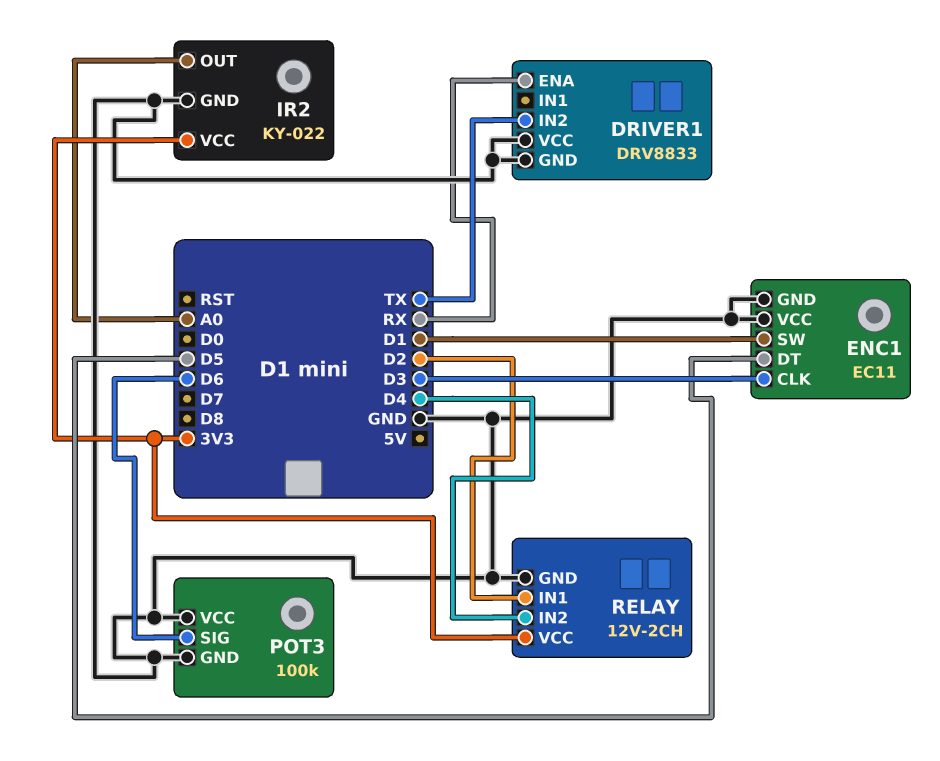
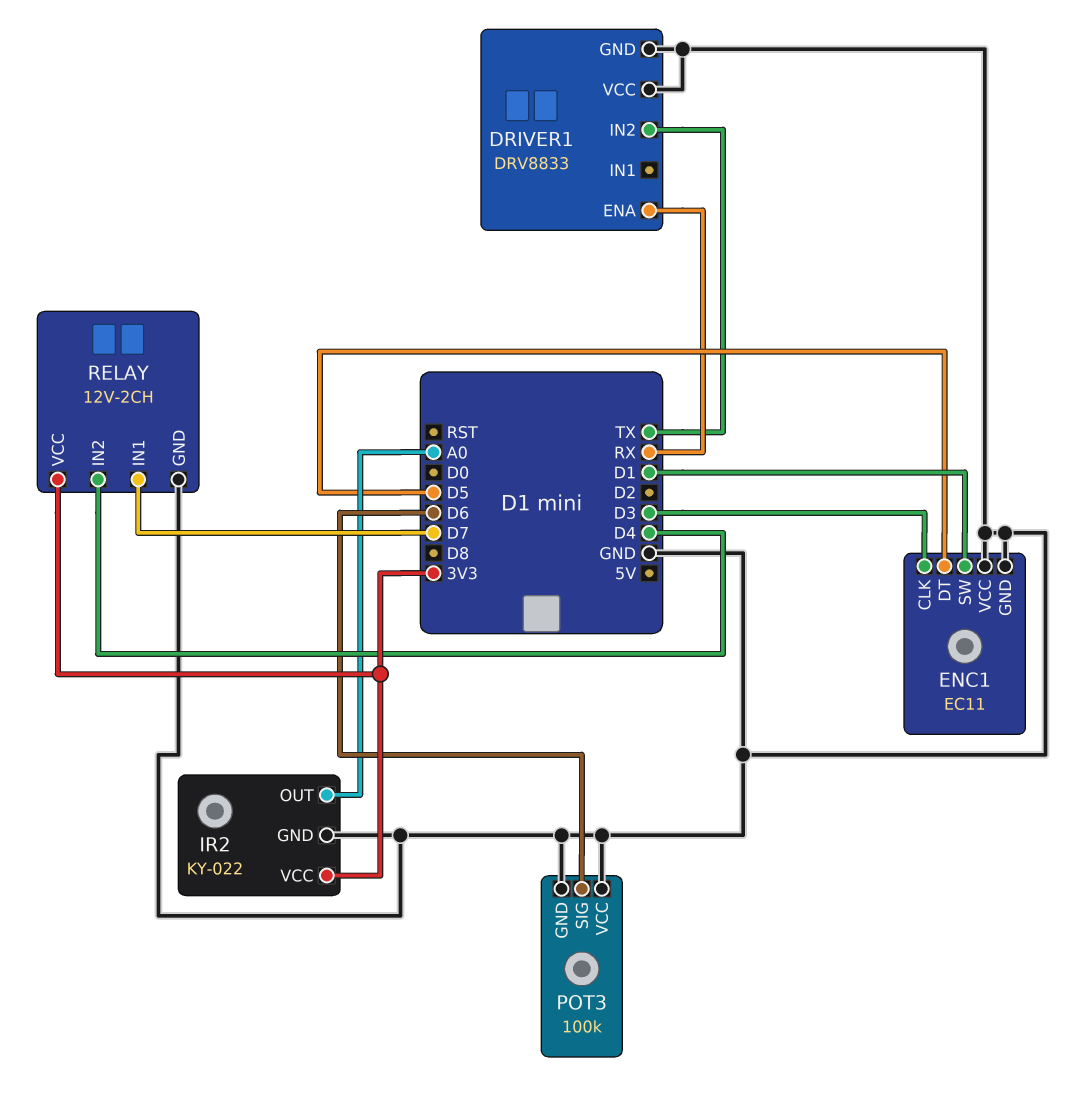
RELAY pin IN1: D2 -> D7

